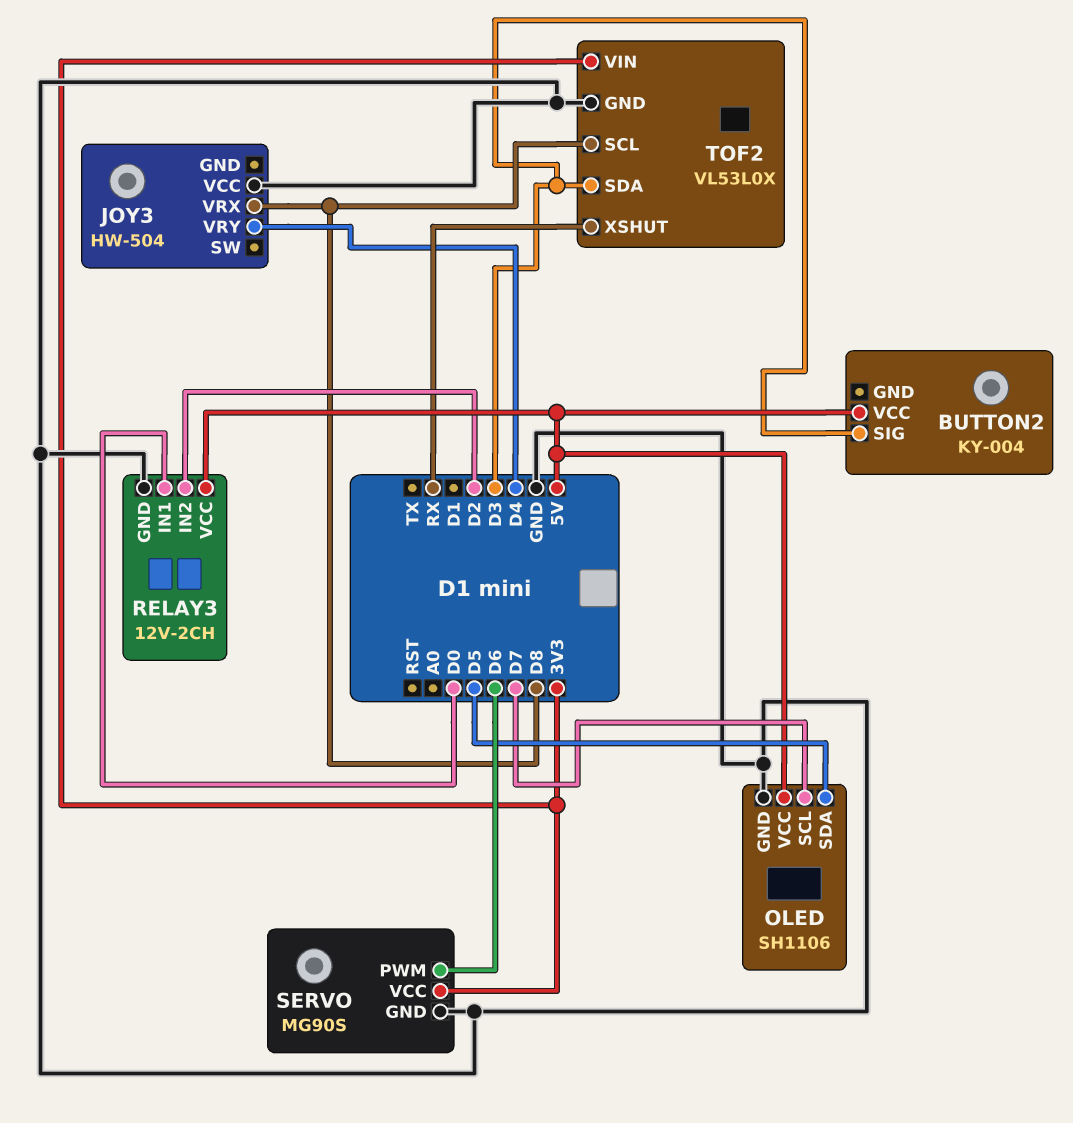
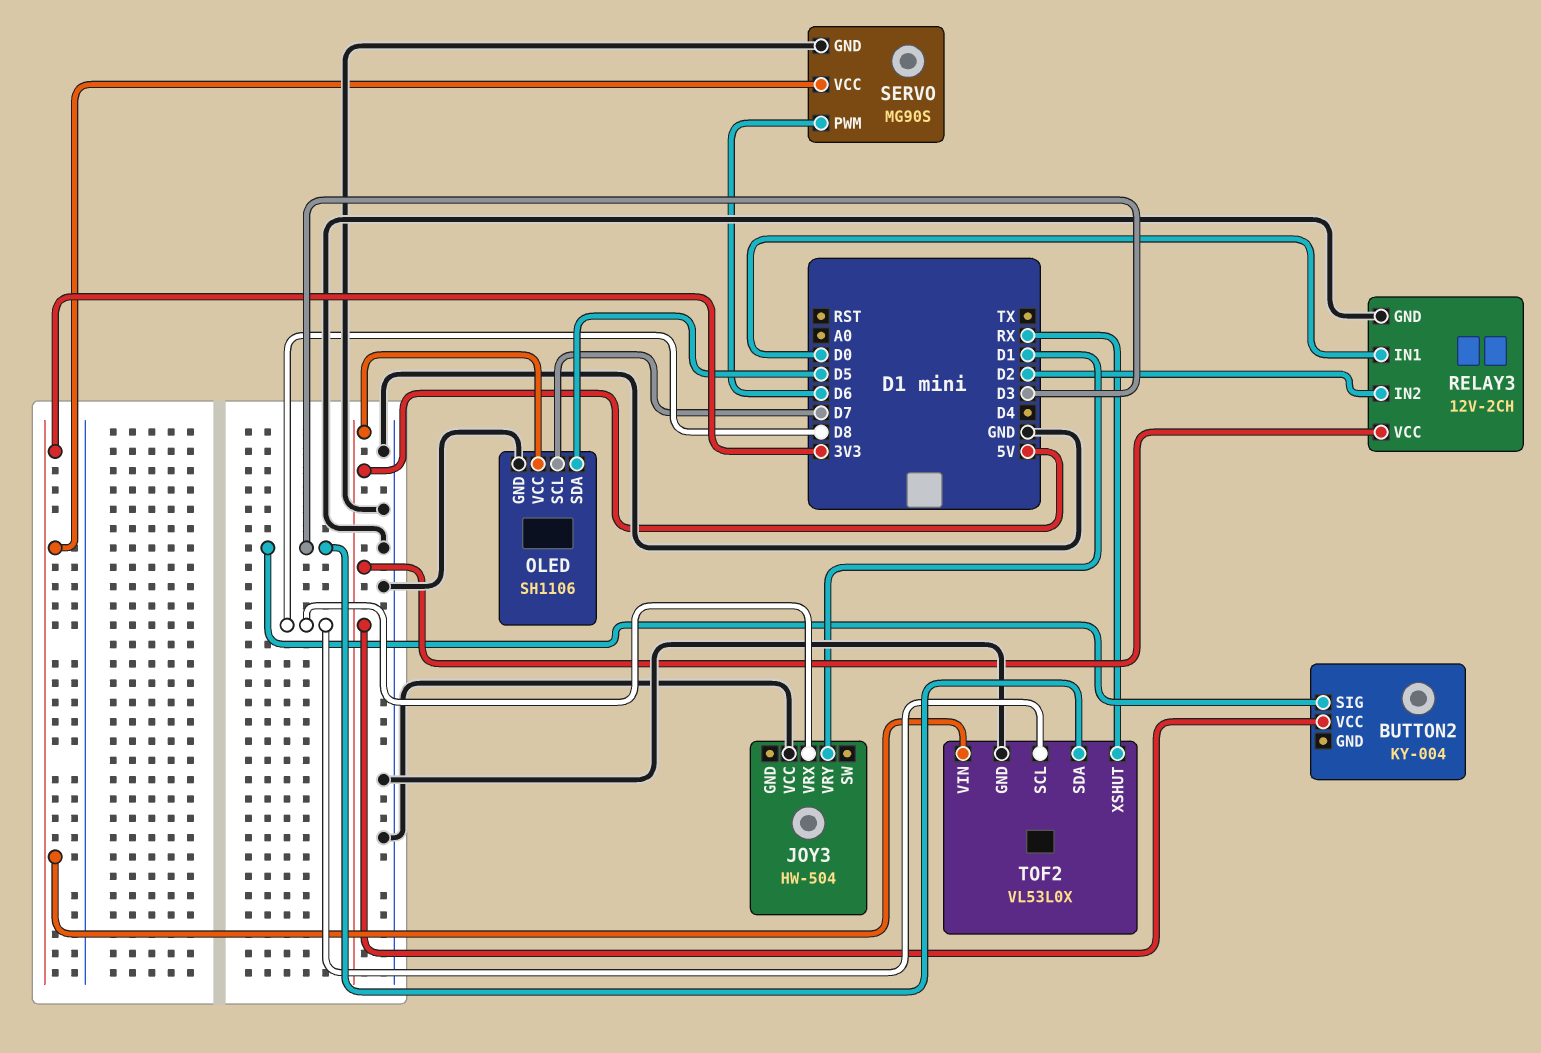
JOY3 pin VRY: D4 -> D1

